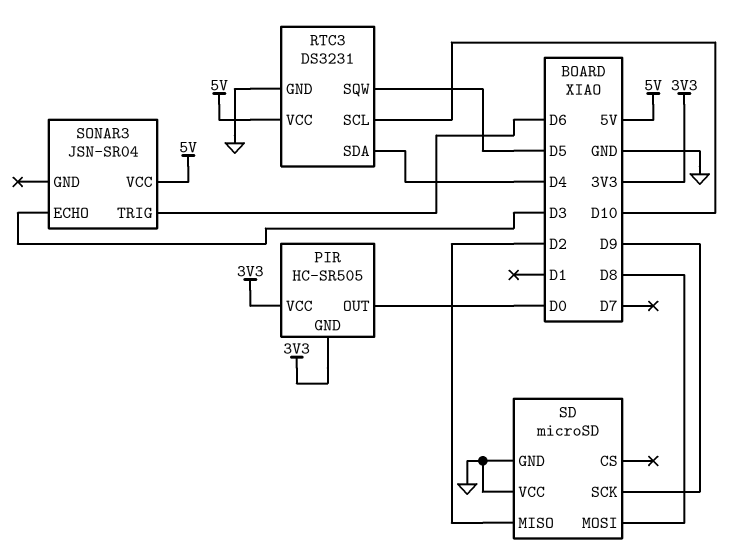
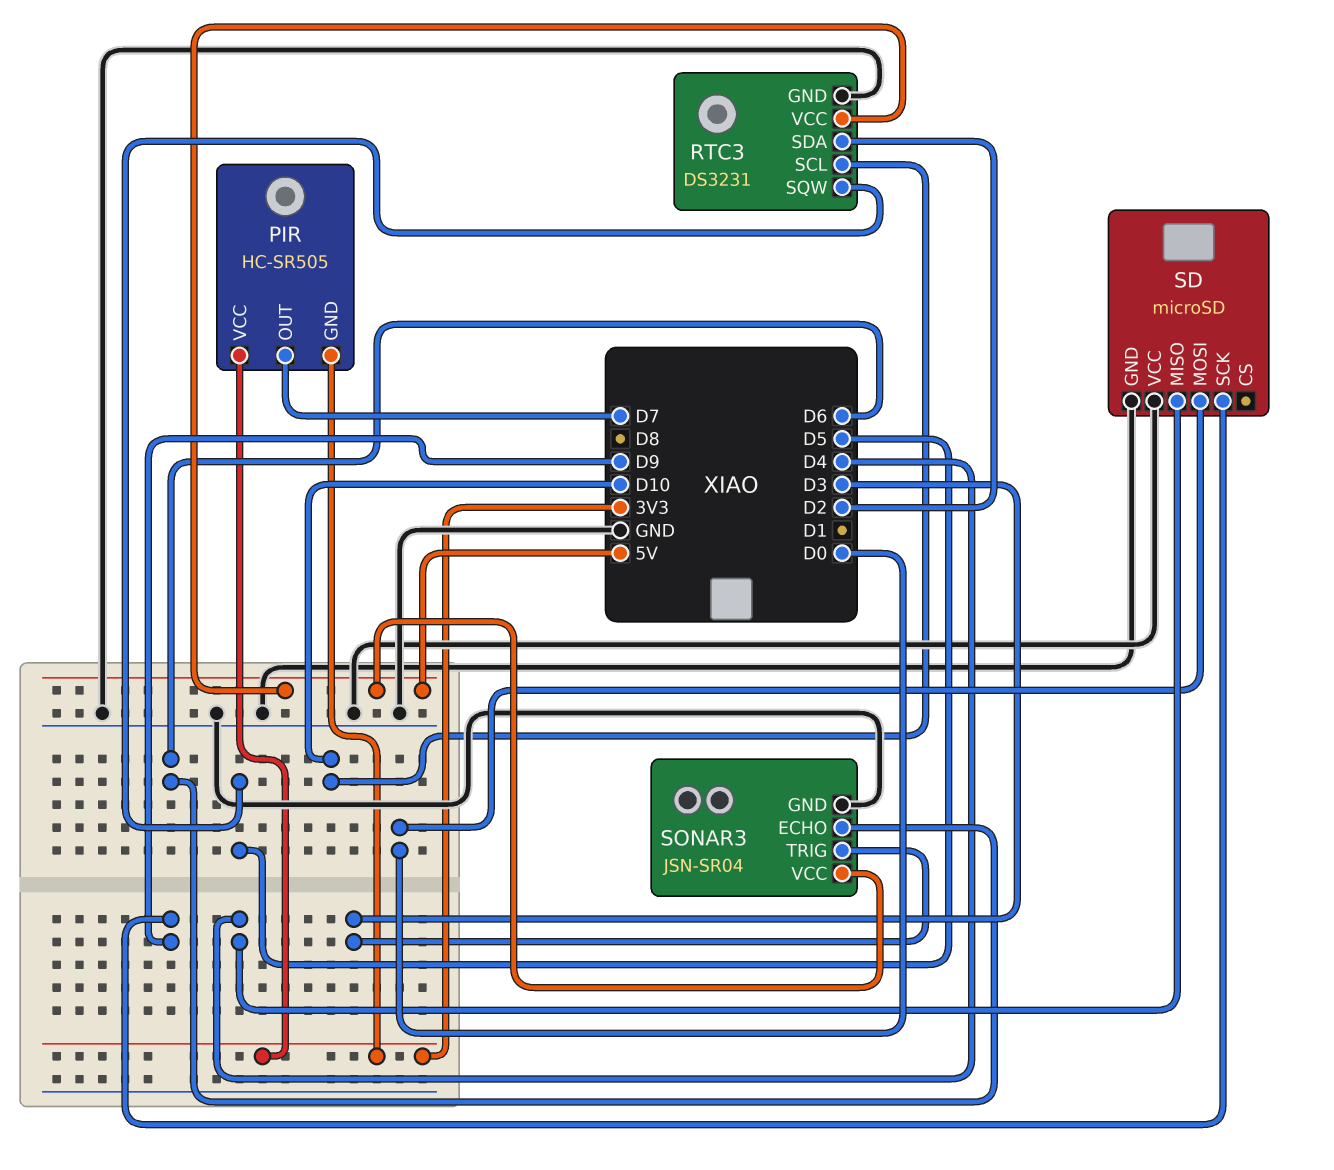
PIR pin OUT: D0 -> D7
RTC3 pin SDA: D4 -> D2
SD pin MISO: D2 -> D4
SD pin MOSI: D8 -> D0
SONAR3 pin ECHO: D3 -> D6
SONAR3 pin GND: none -> GND
SONAR3 pin TRIG: D6 -> D3

